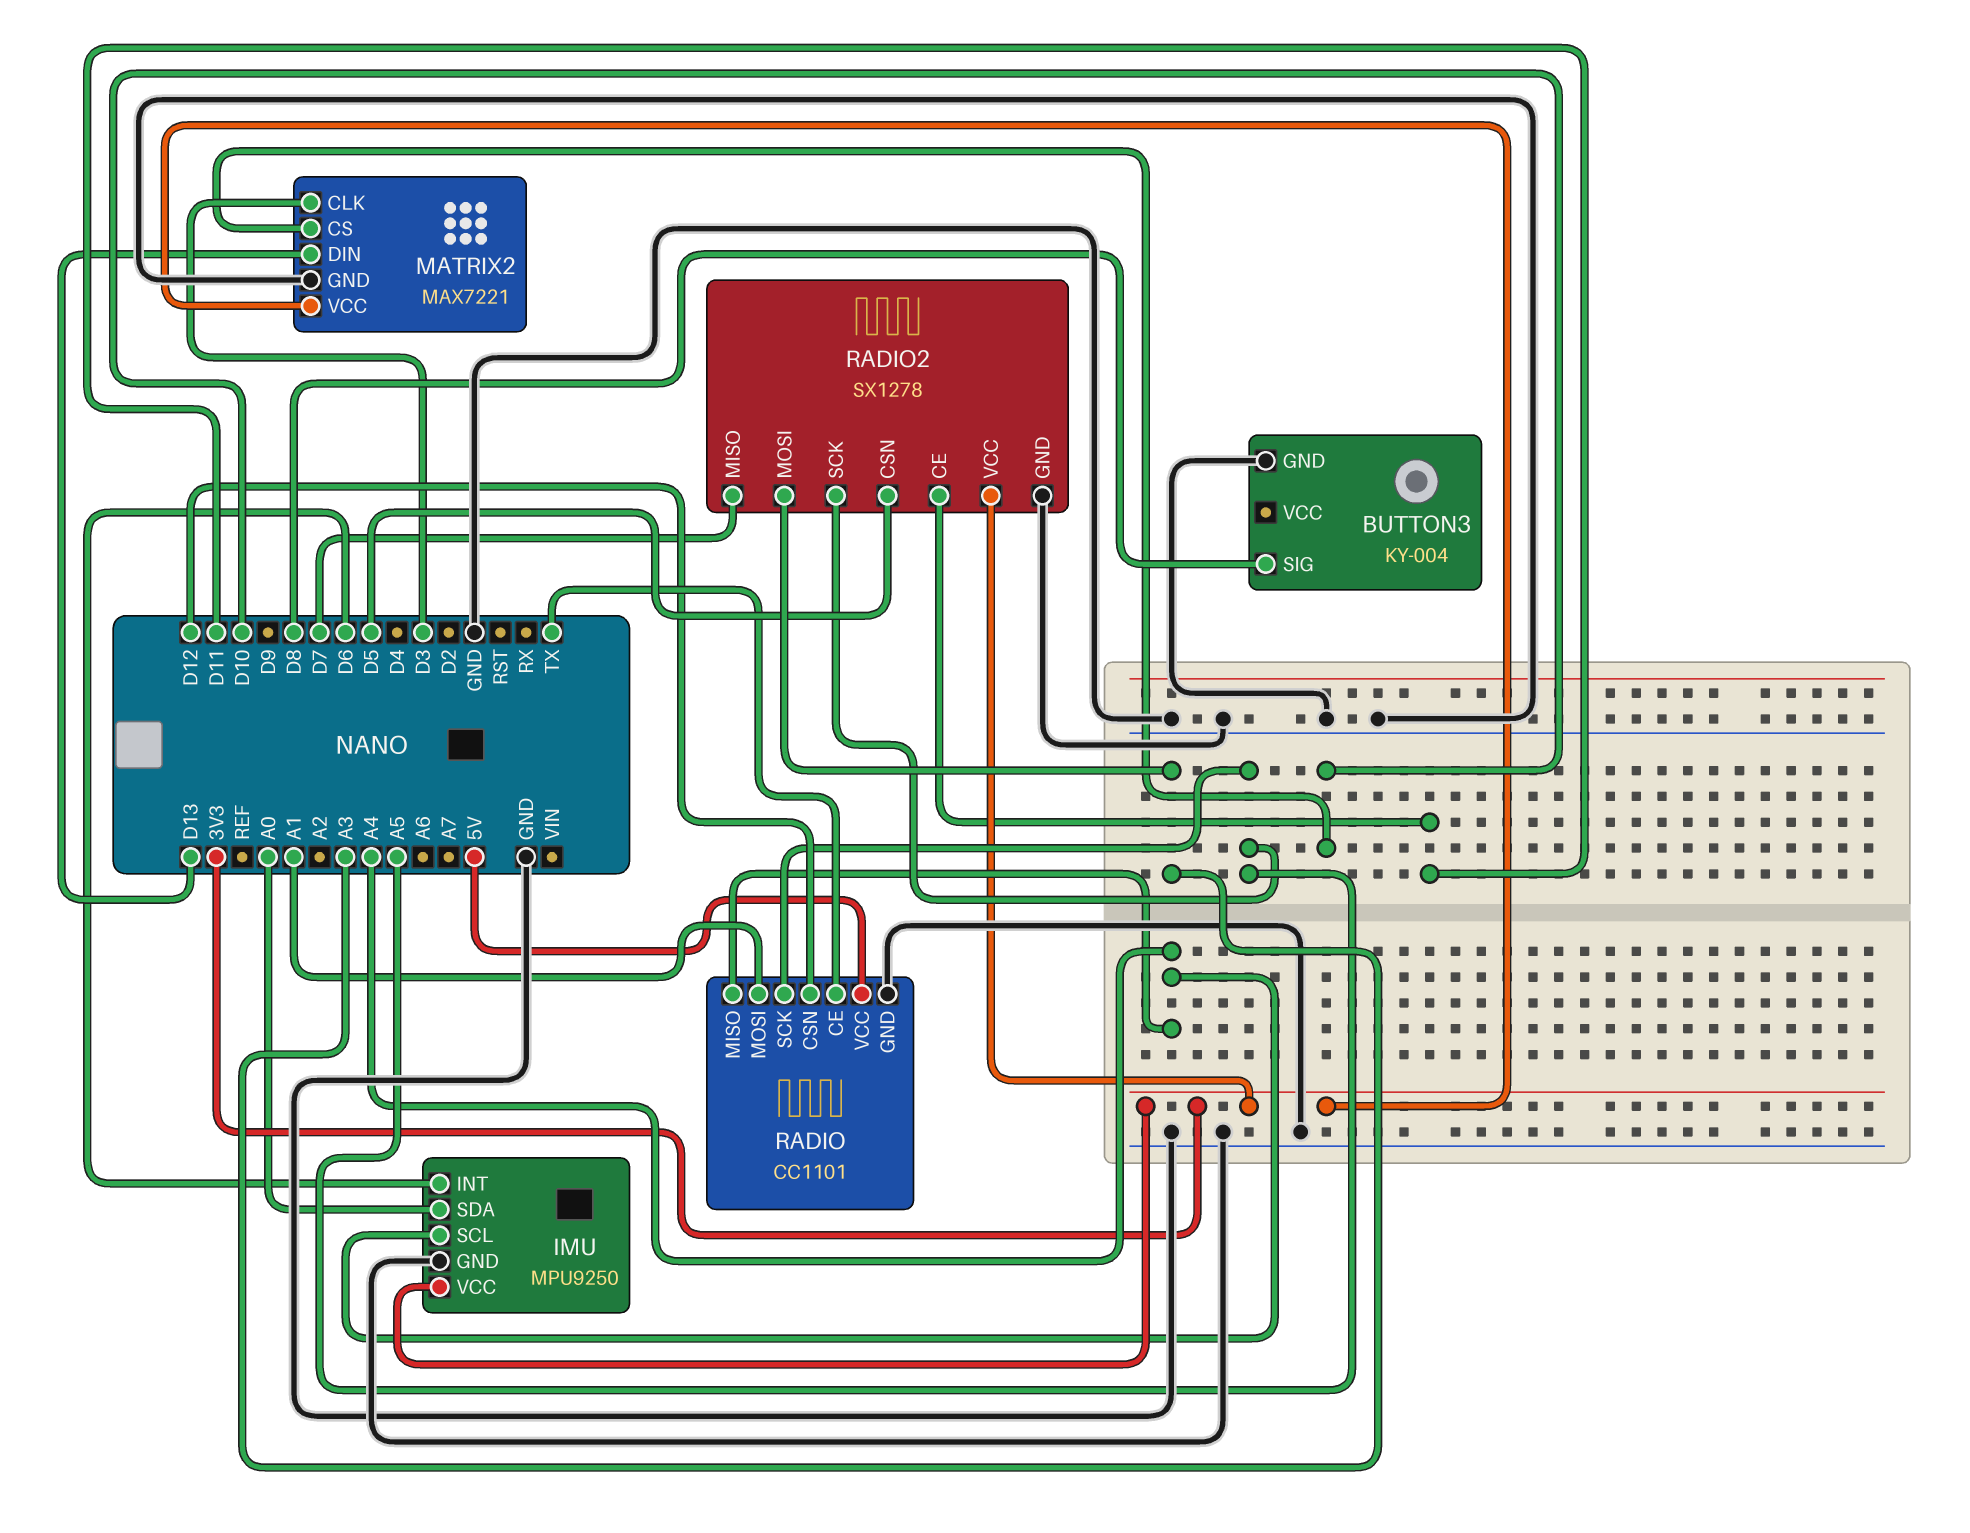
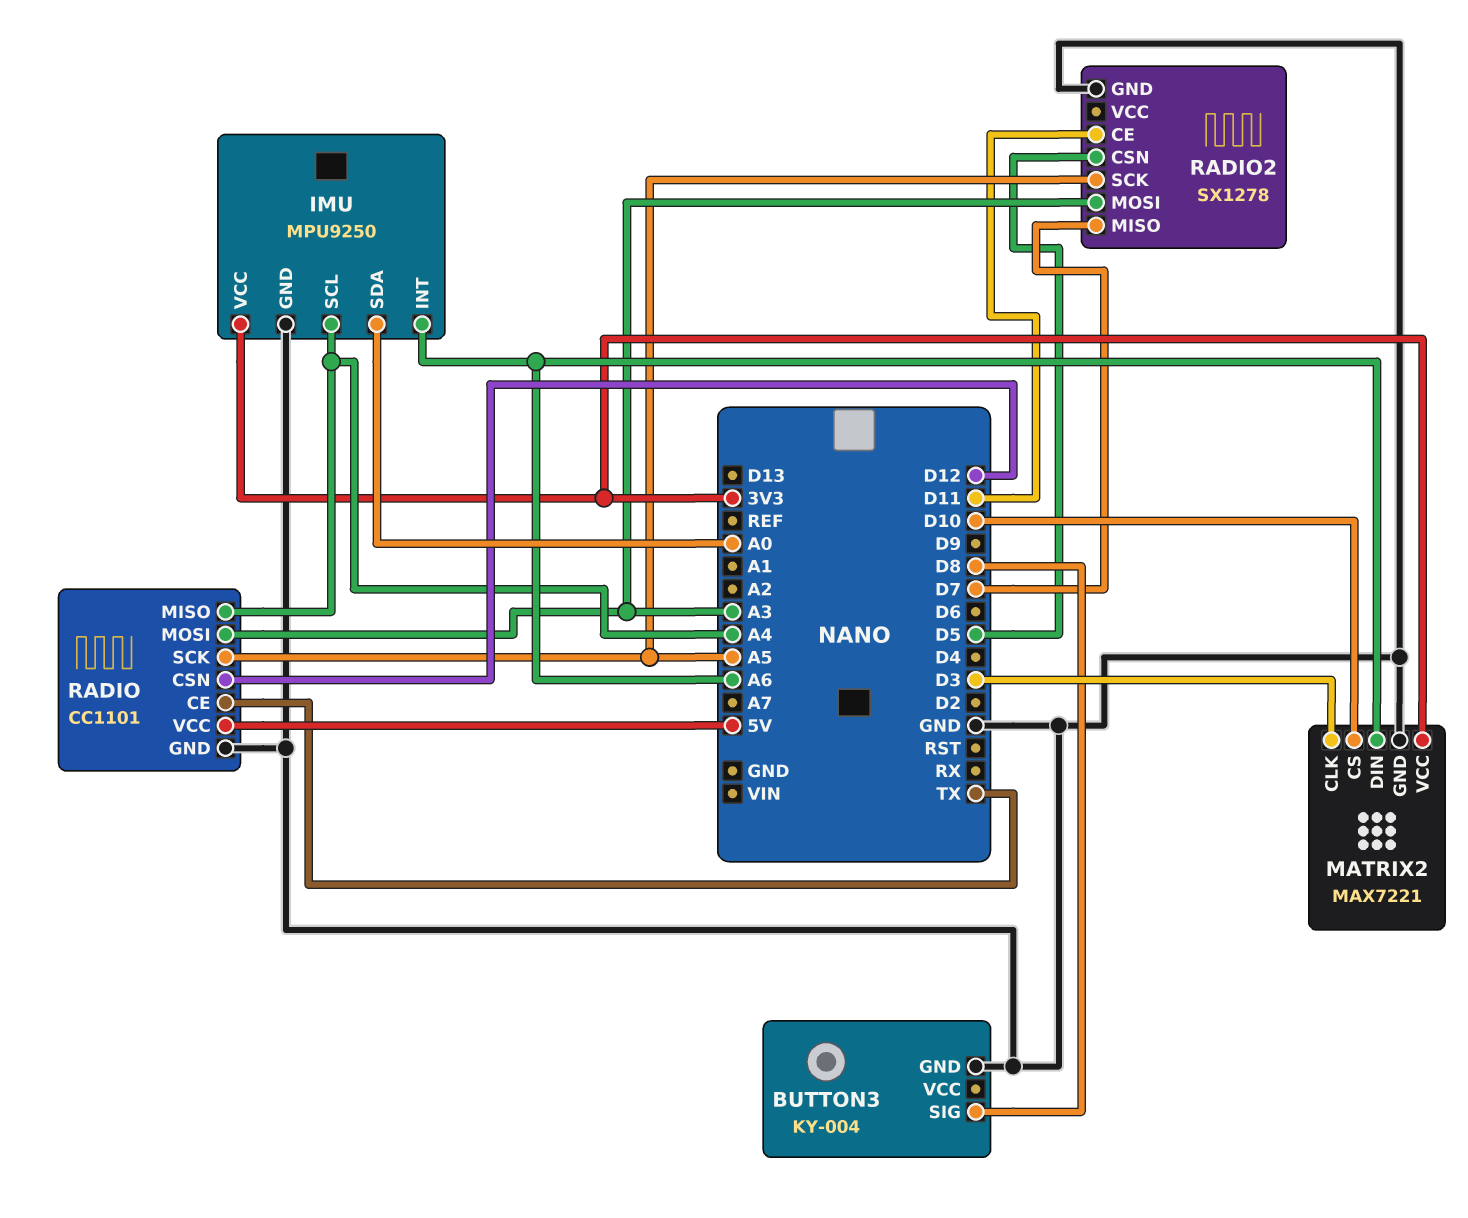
IMU pin INT: D6 -> A6
MATRIX2 pin DIN: D13 -> A6
RADIO pin MOSI: A1 -> A3
RADIO2 pin VCC: 3V3 -> none

